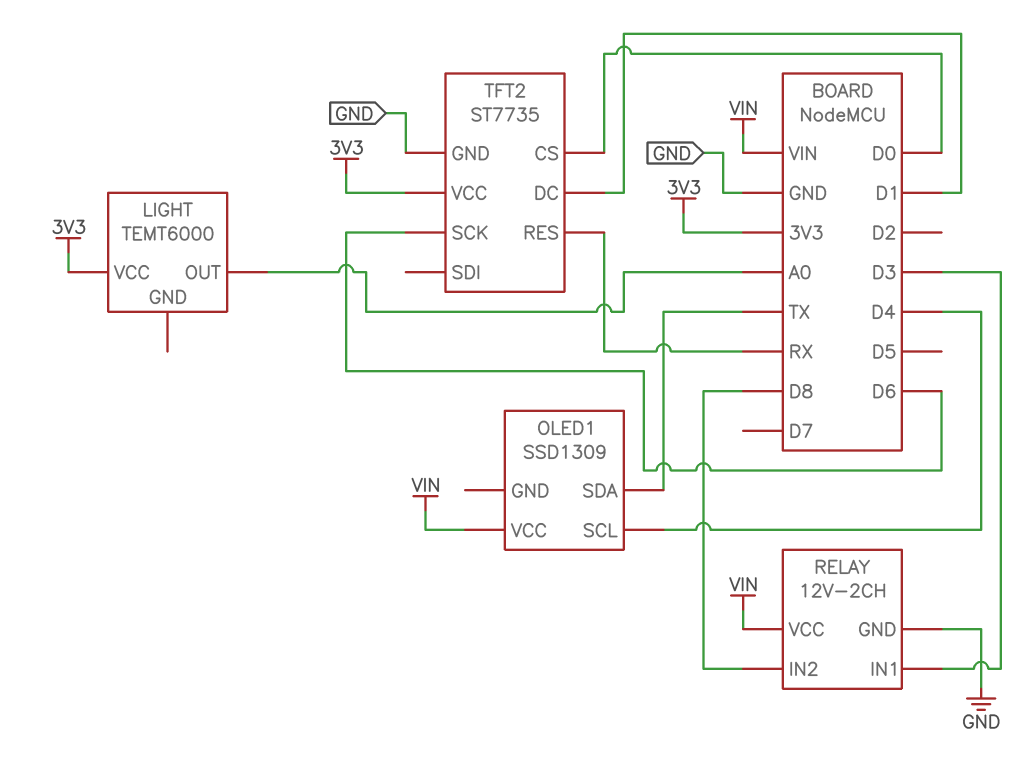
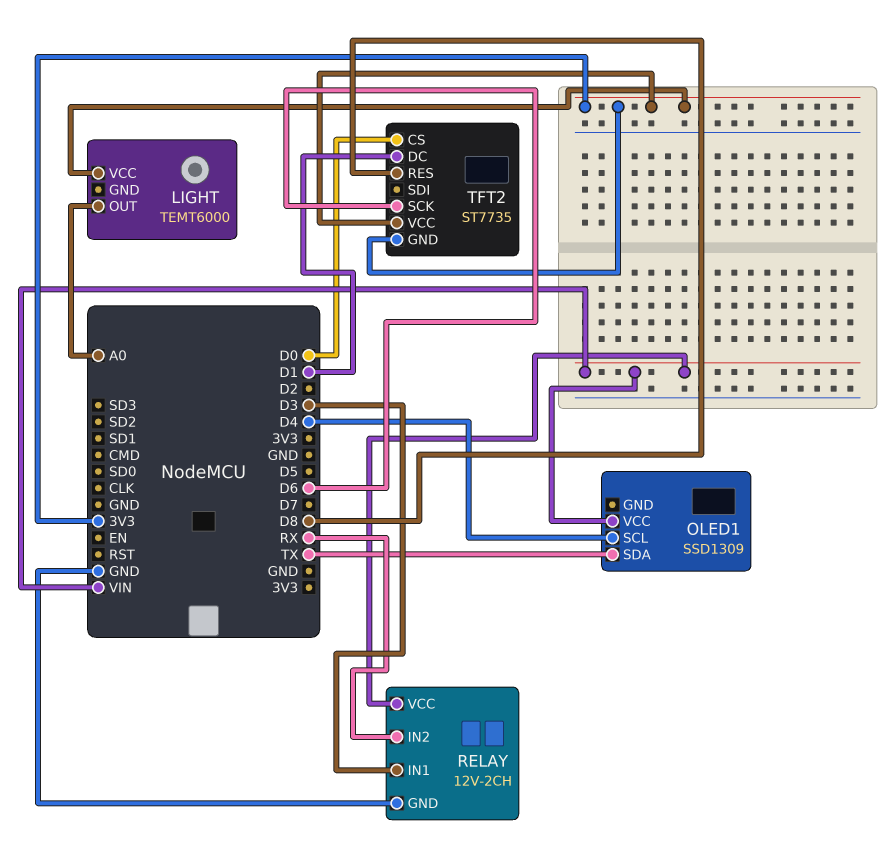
RELAY pin IN2: D8 -> RX
TFT2 pin GND: GND -> 3V3
TFT2 pin RES: RX -> D8

